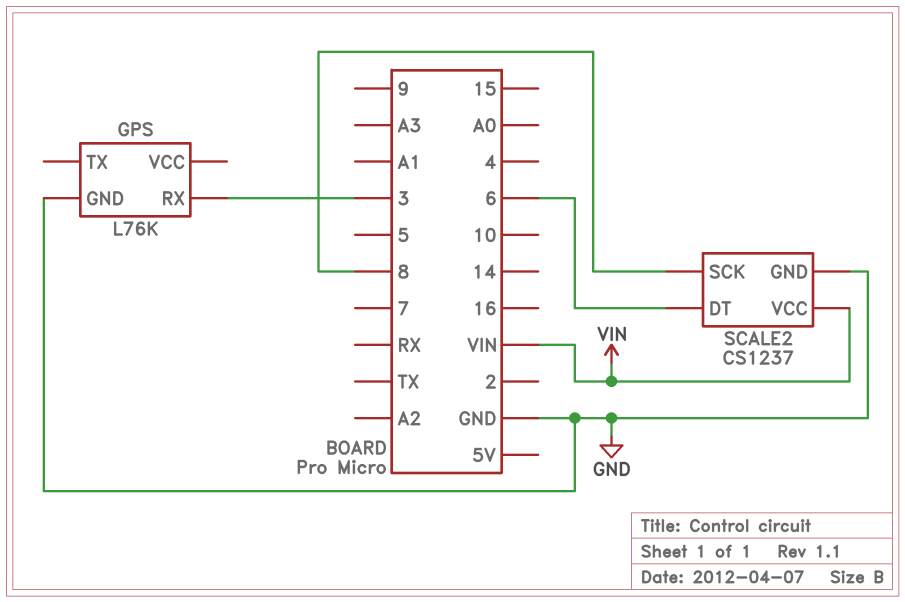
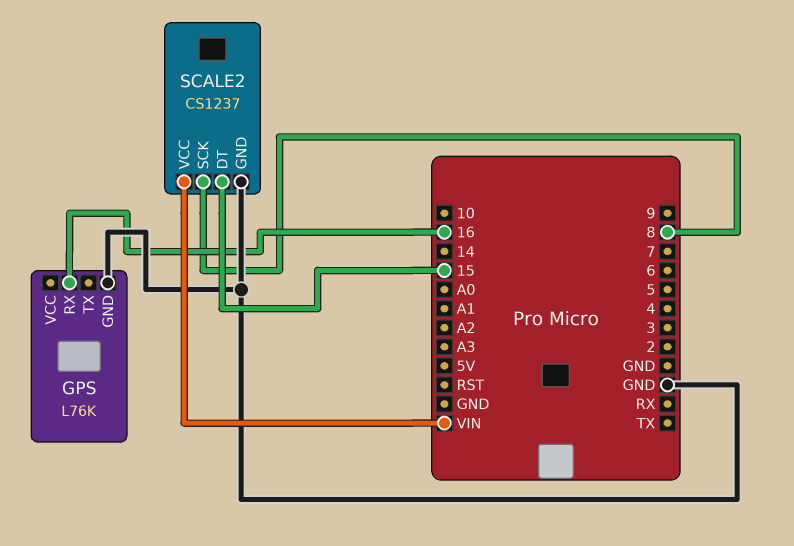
GPS pin RX: 3 -> 16
SCALE2 pin DT: 6 -> 15

